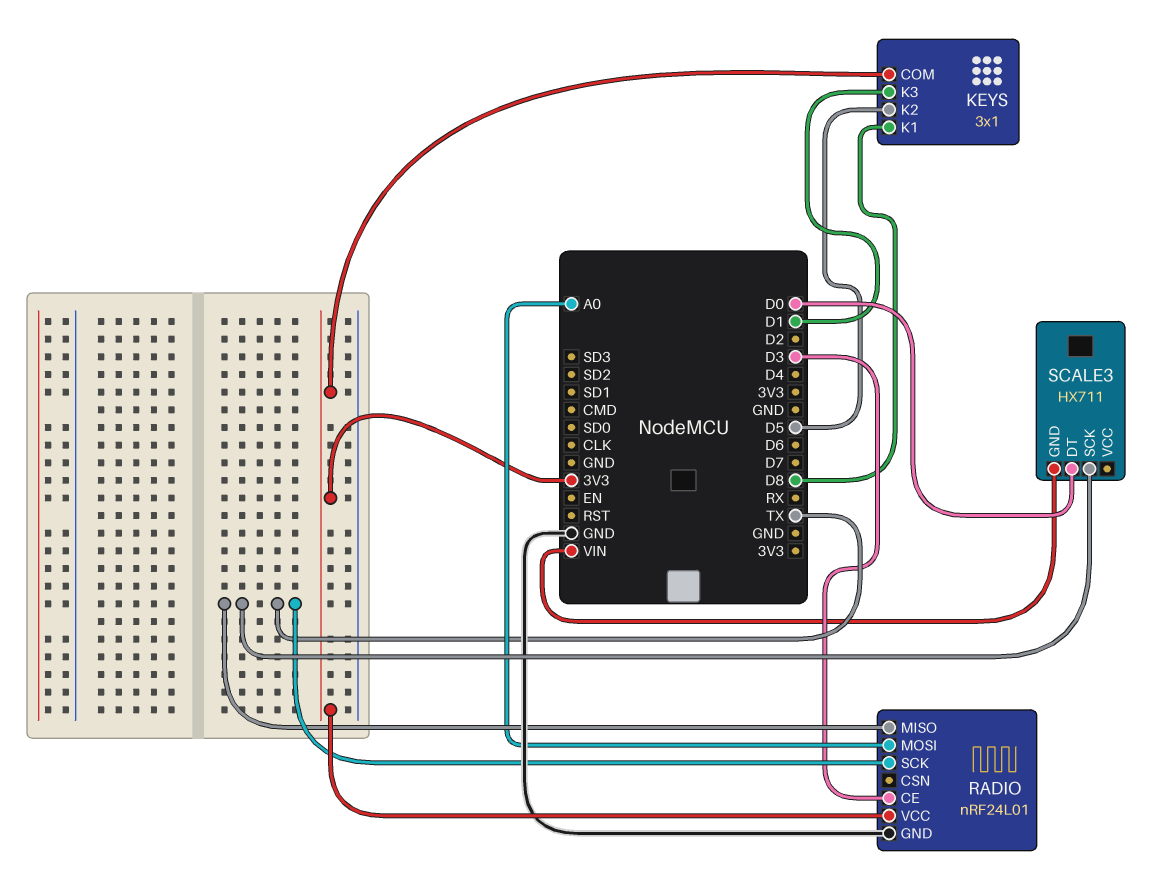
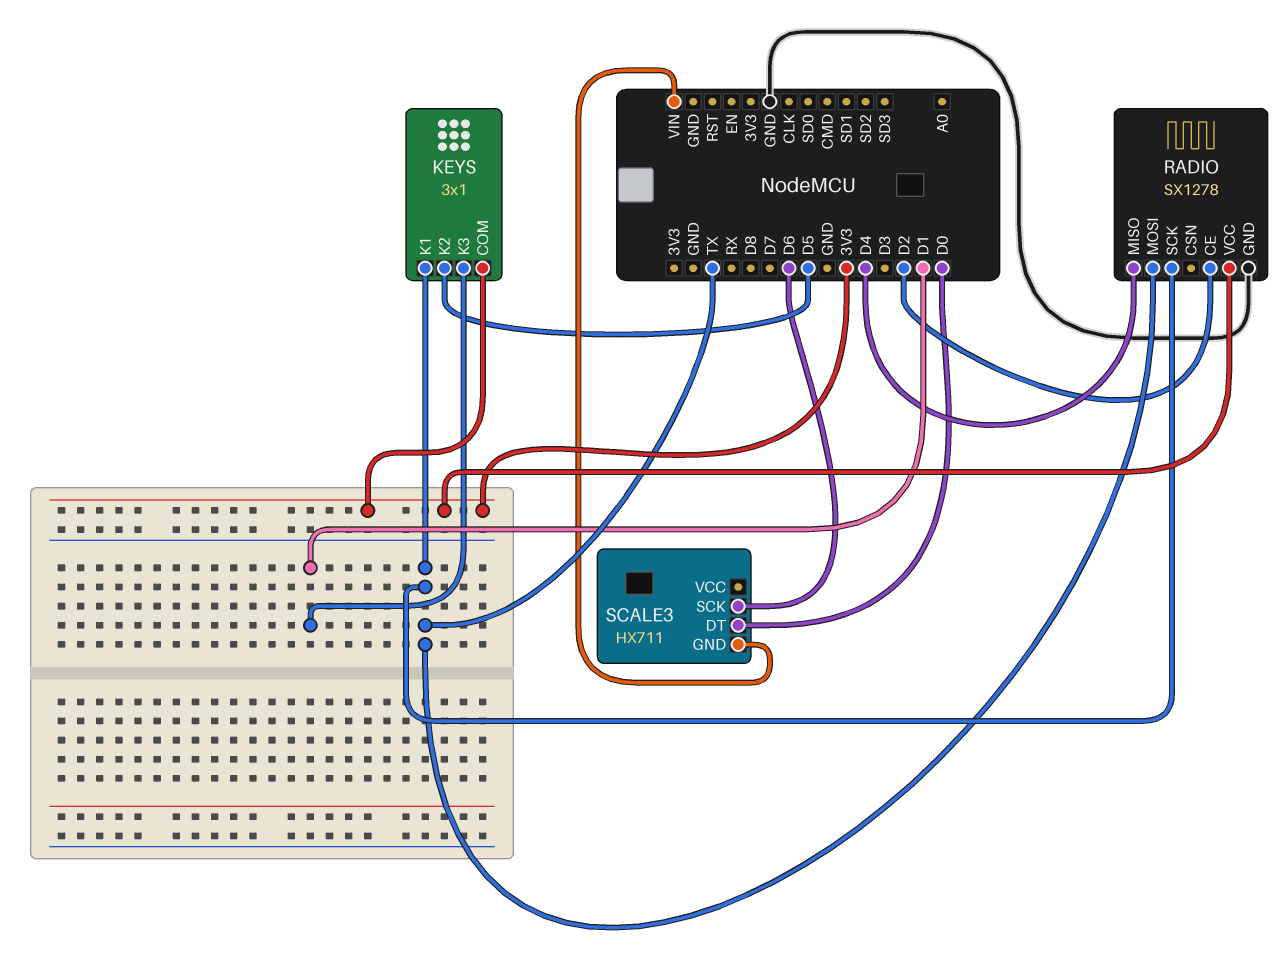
KEYS pin K1: D8 -> TX
RADIO: nRF24L01 -> SX1278
RADIO pin CE: D3 -> D2
RADIO pin MISO: TX -> D4
RADIO pin MOSI: A0 -> TX
SCALE3 pin SCK: TX -> D6

